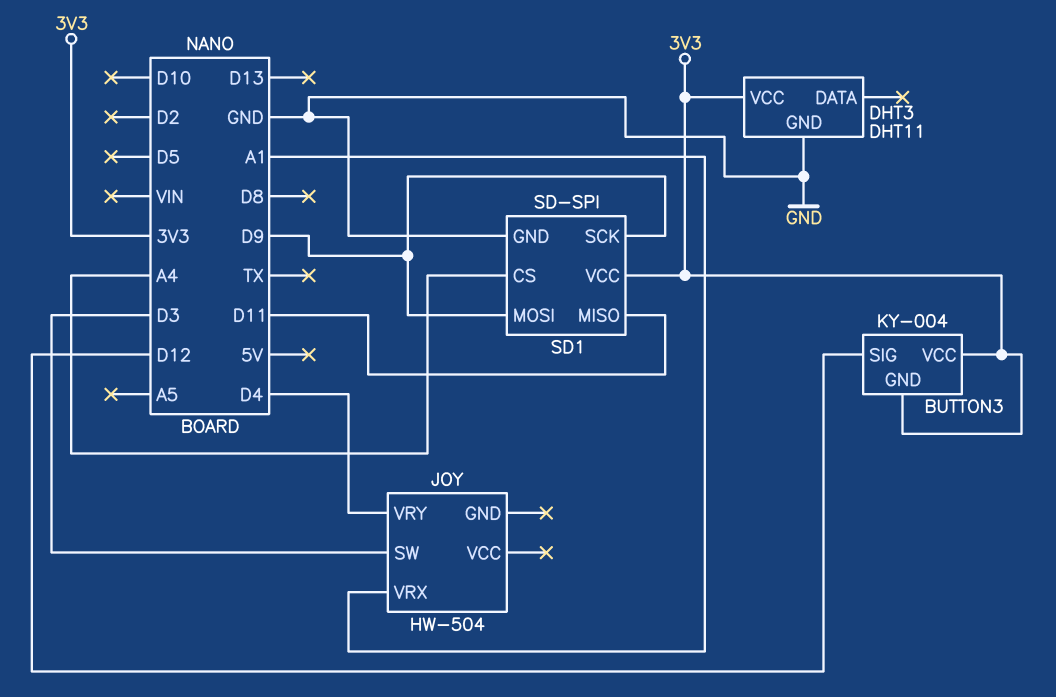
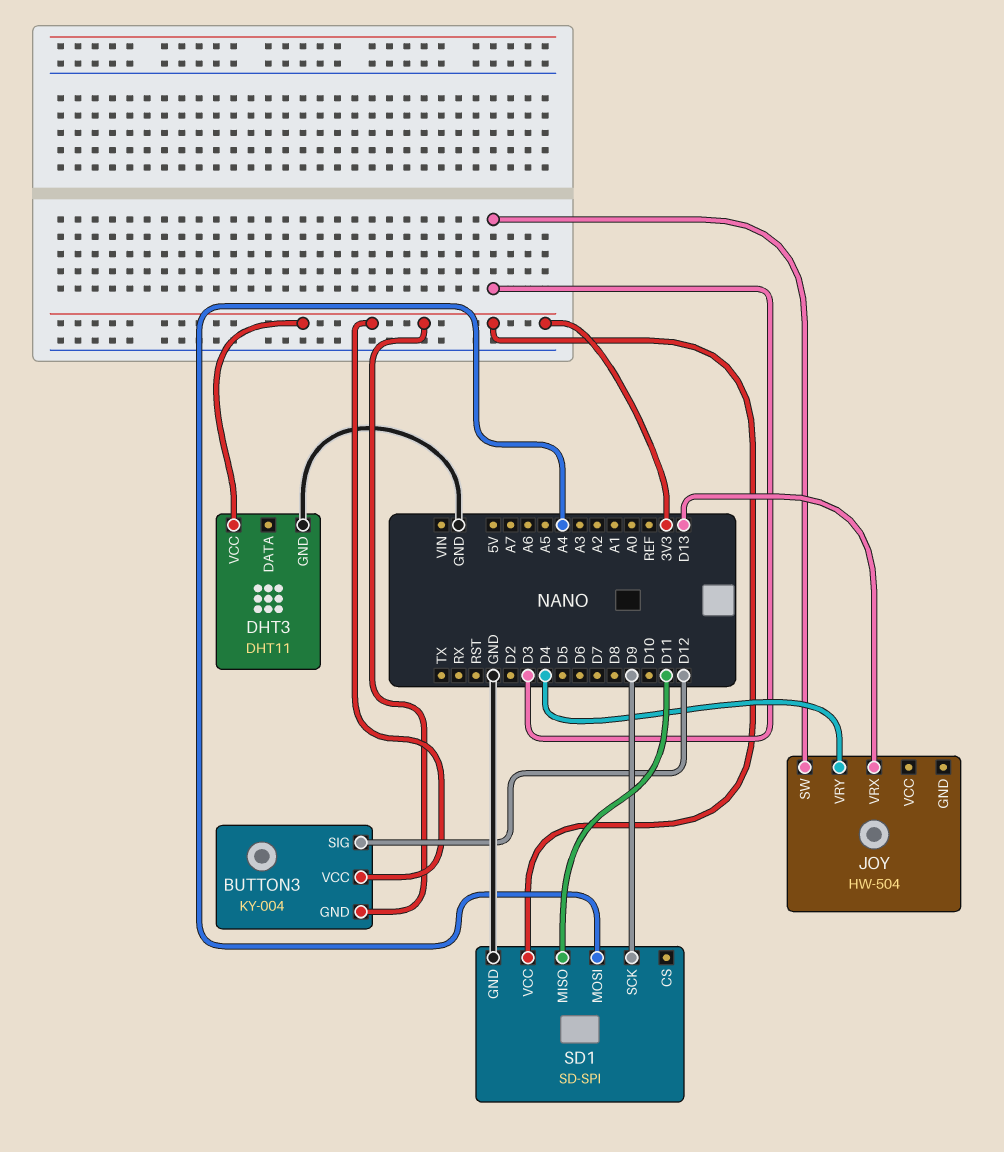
JOY pin VRX: A1 -> D13
SD1 pin CS: A4 -> none
SD1 pin MOSI: D9 -> A4

